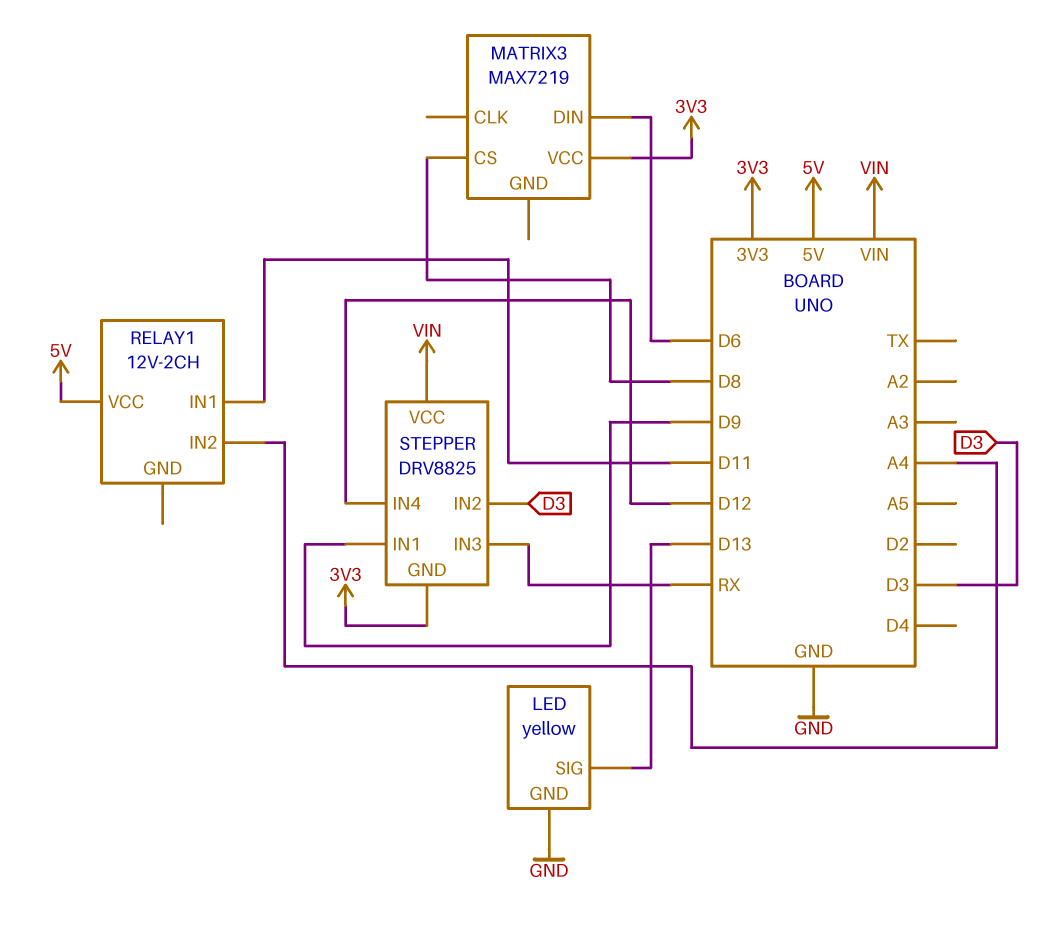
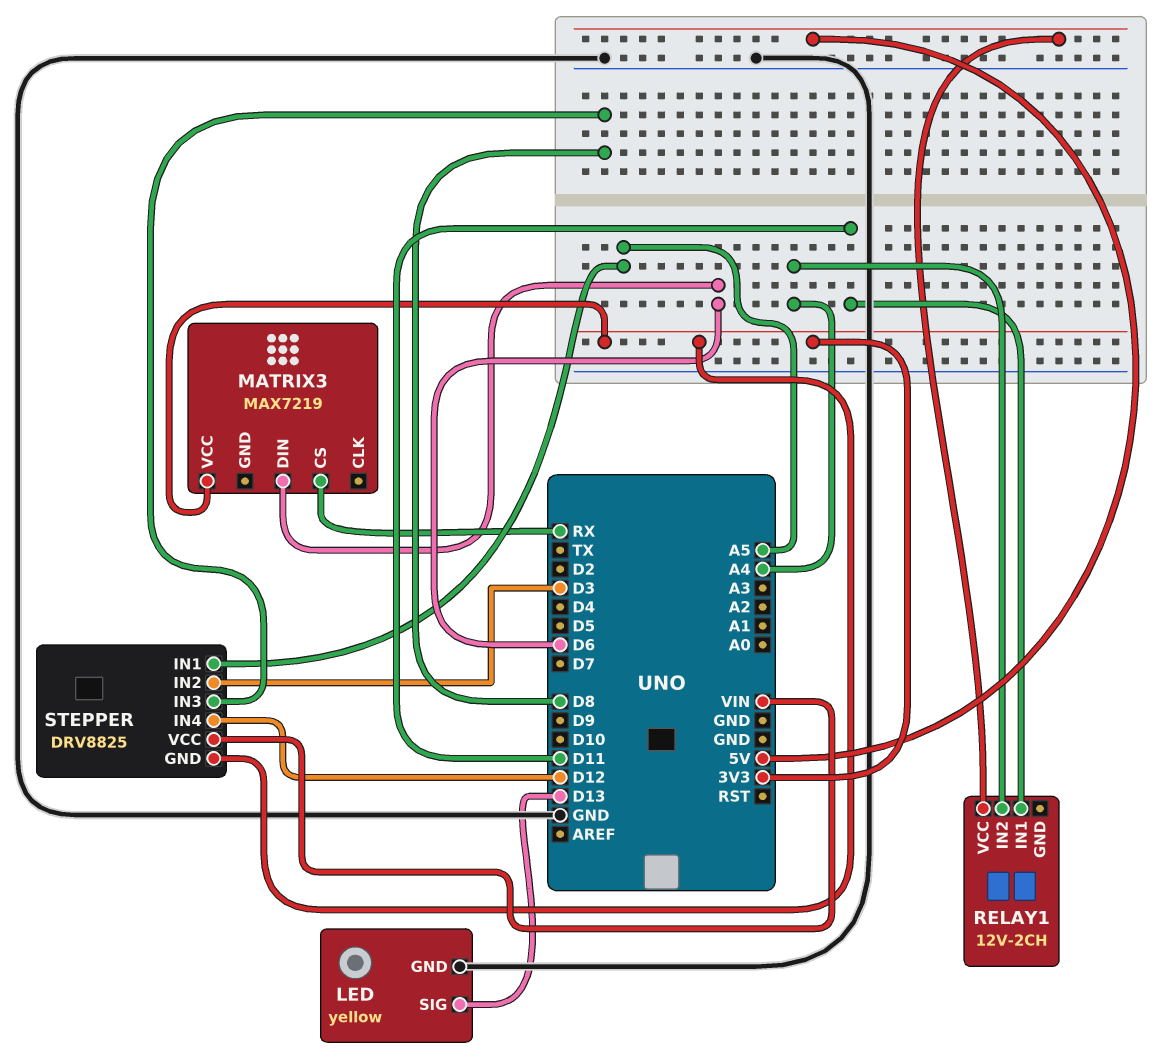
MATRIX3 pin CS: D8 -> RX
STEPPER pin IN1: D9 -> A5
STEPPER pin IN3: RX -> D8

